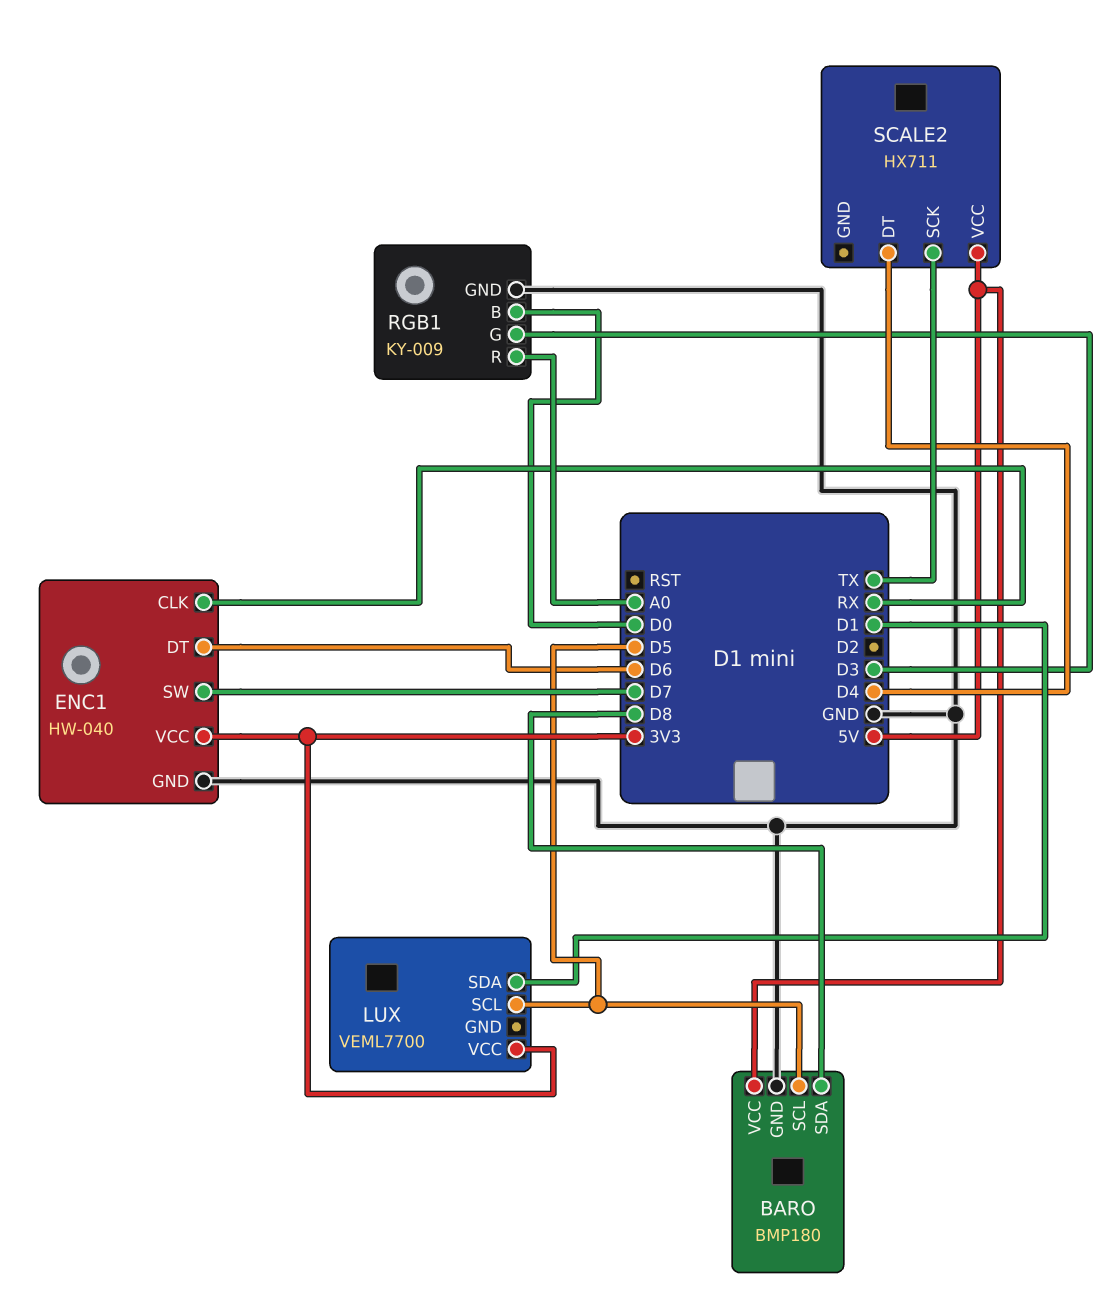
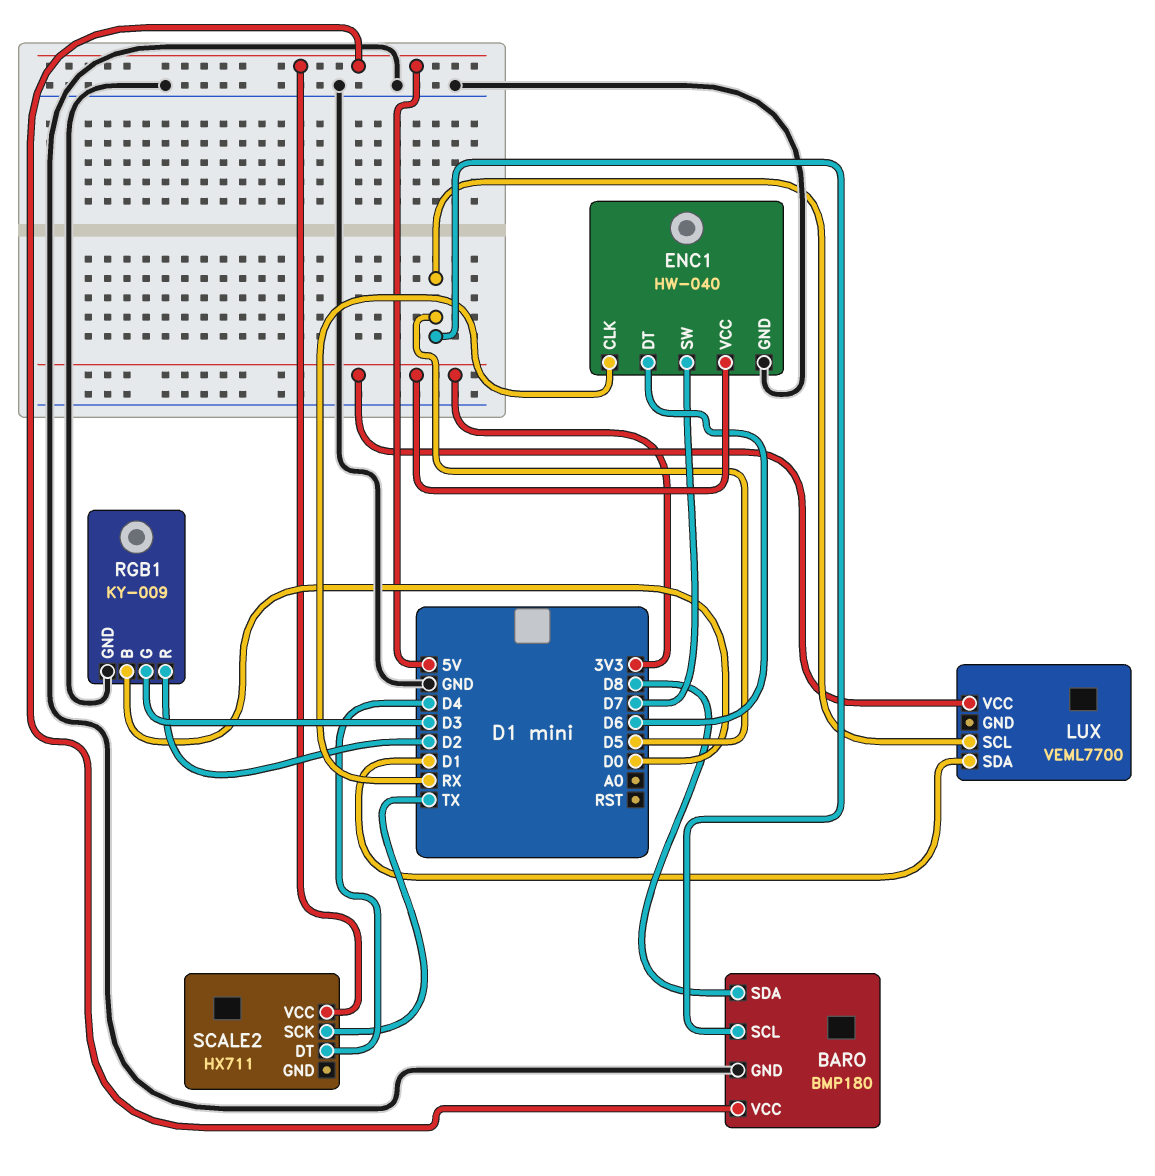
RGB1 pin R: A0 -> D2

